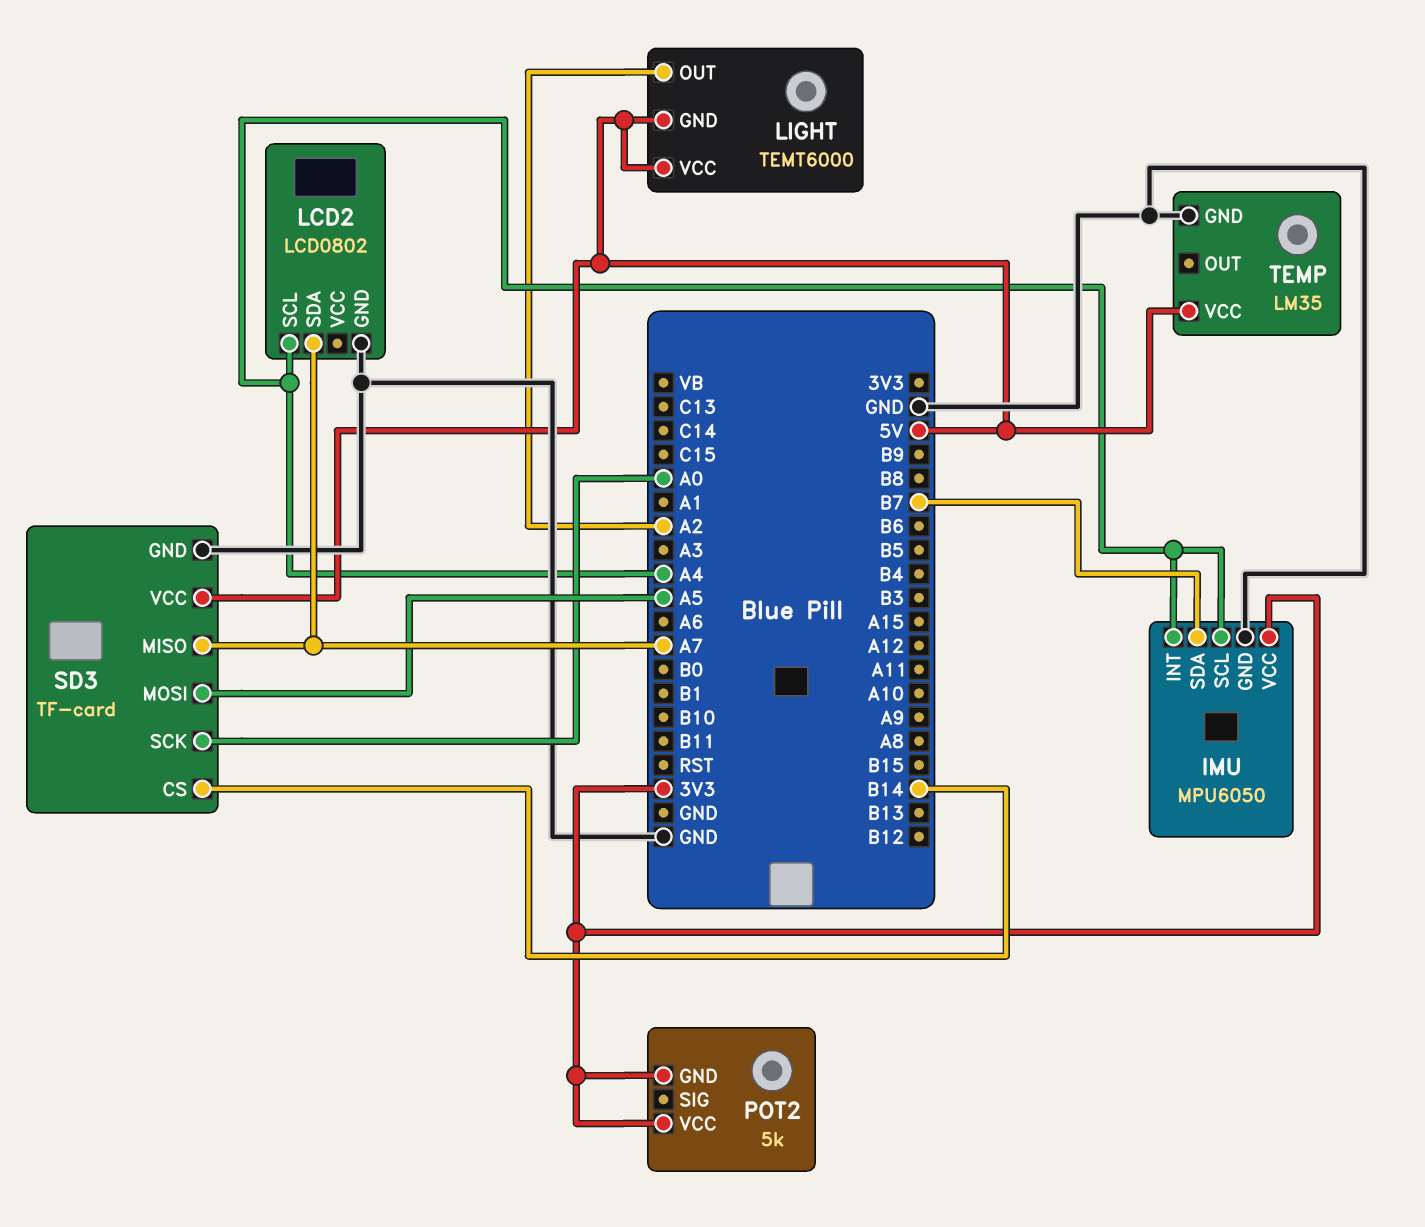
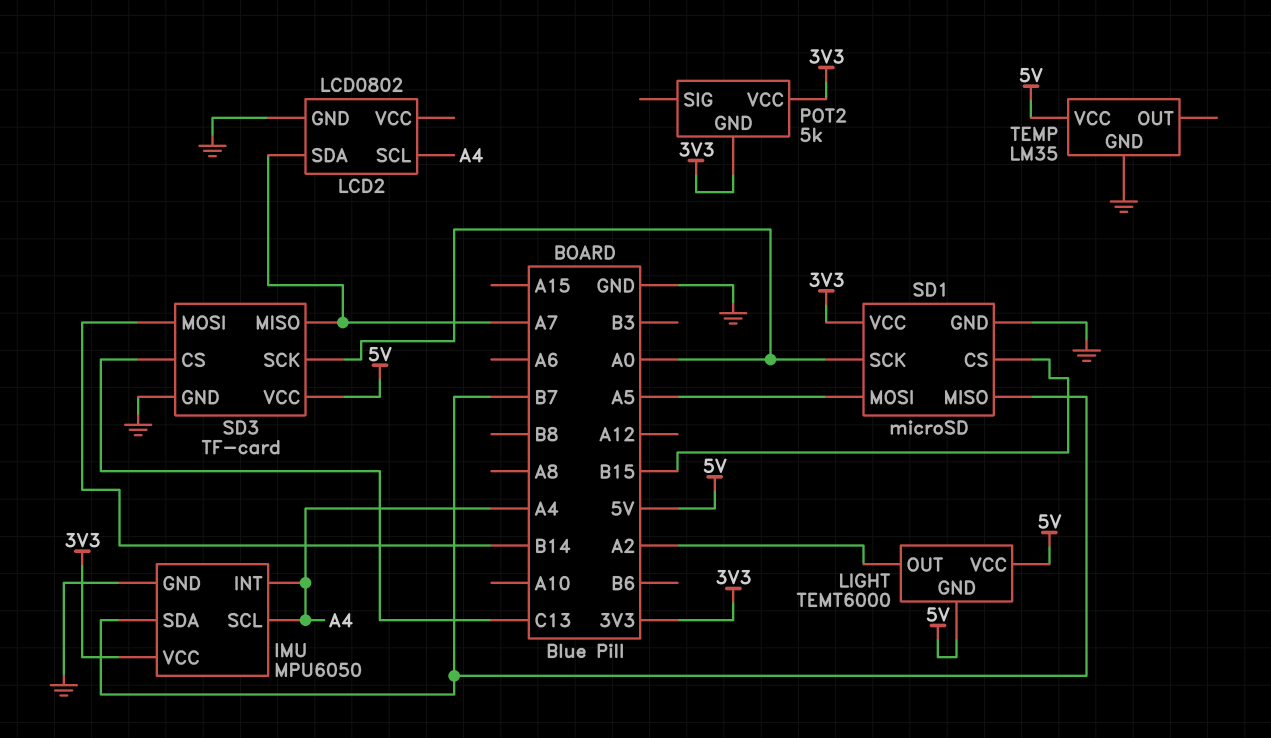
SD1: none -> microSD
SD1 pin CS: none -> B15
SD1 pin GND: none -> GND
SD1 pin MISO: none -> B7
SD1 pin MOSI: none -> A5
SD1 pin SCK: none -> A0
SD1 pin VCC: none -> 3V3
SD3 pin CS: B14 -> C13
SD3 pin MOSI: A5 -> B14

